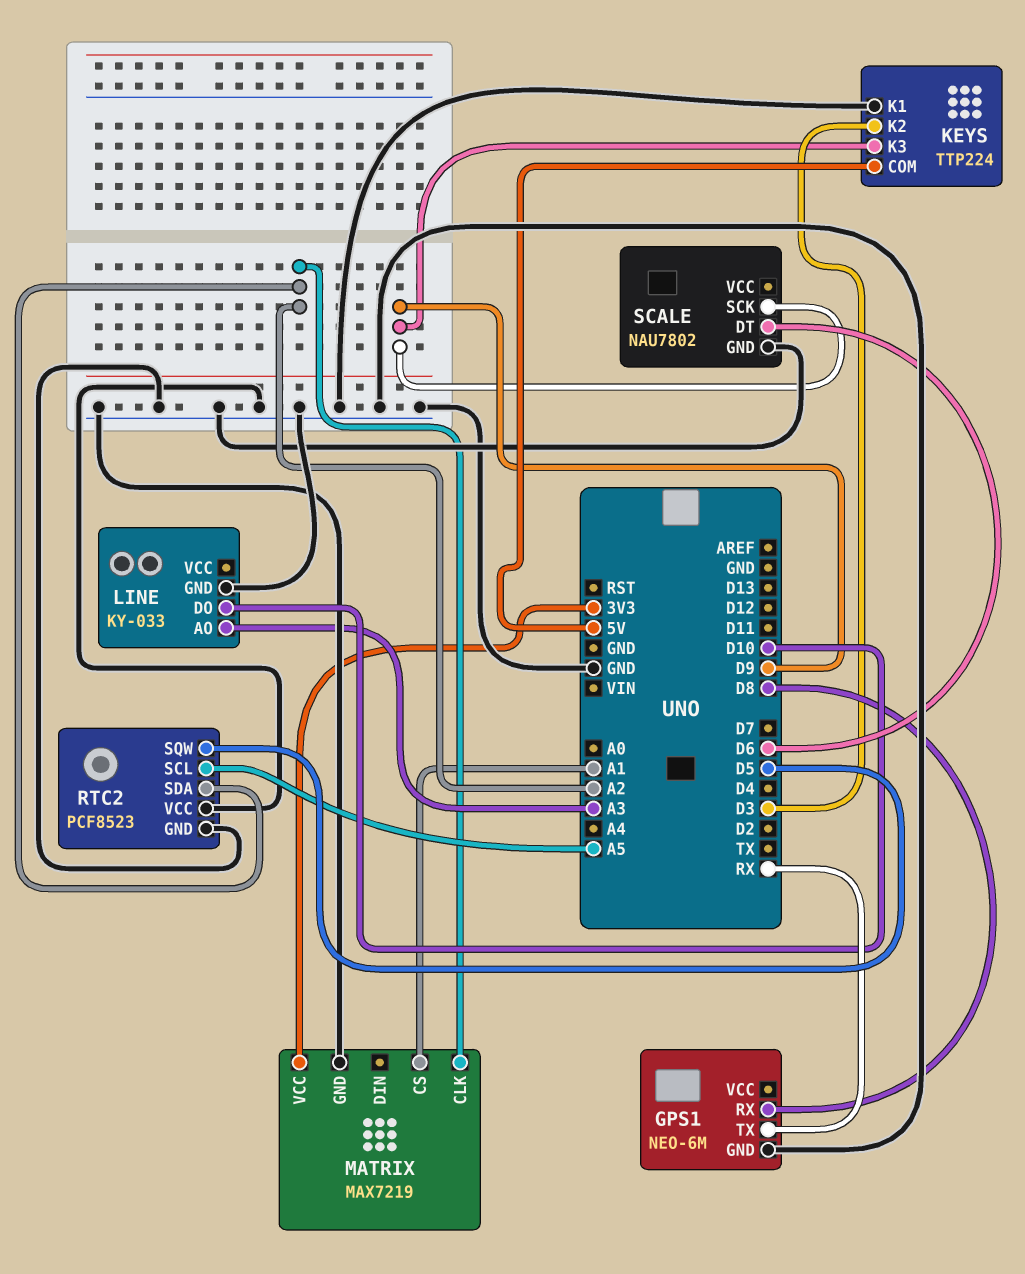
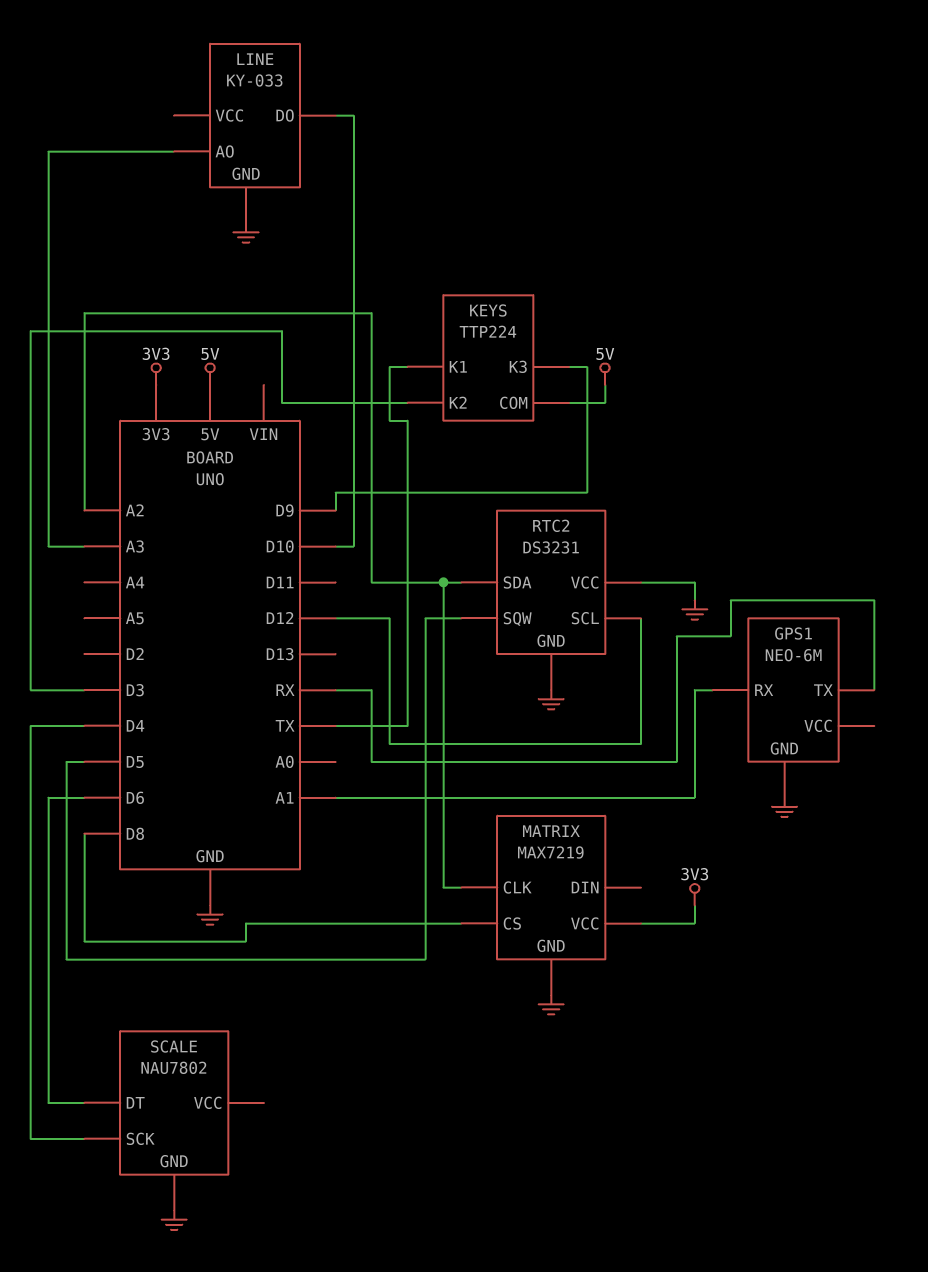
GPS1 pin RX: D8 -> A1
KEYS pin K1: GND -> TX
MATRIX pin CS: A1 -> D8
RTC2: PCF8523 -> DS3231
RTC2 pin SCL: A5 -> D12
SCALE pin SCK: D9 -> D4

